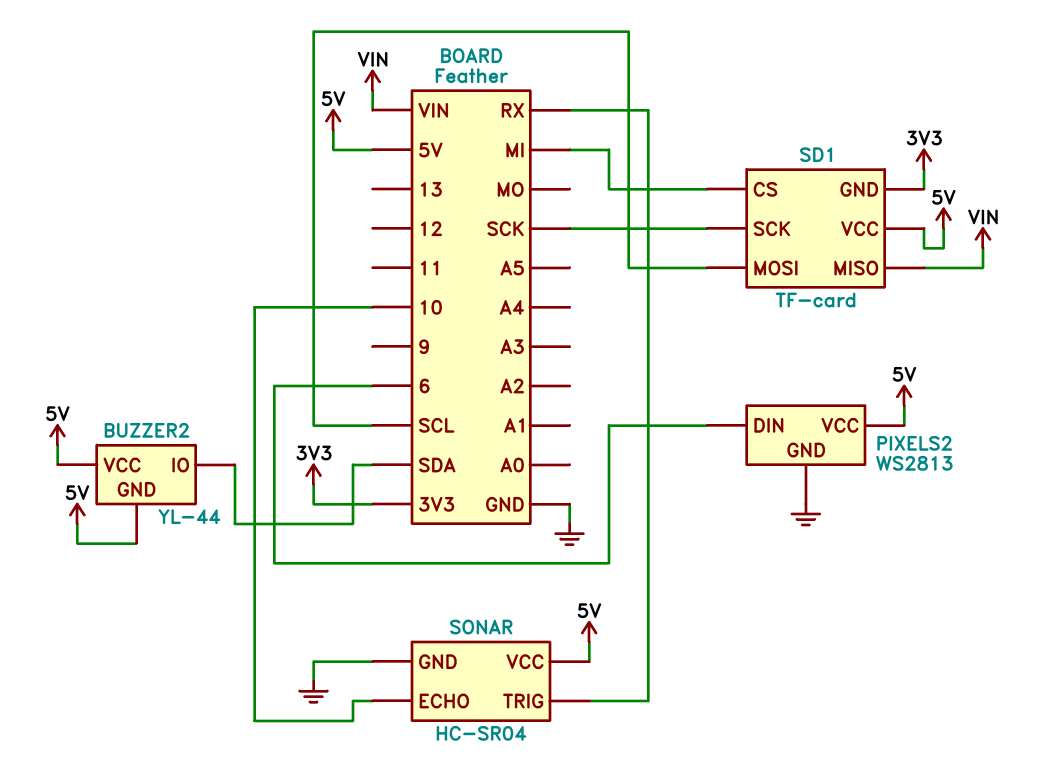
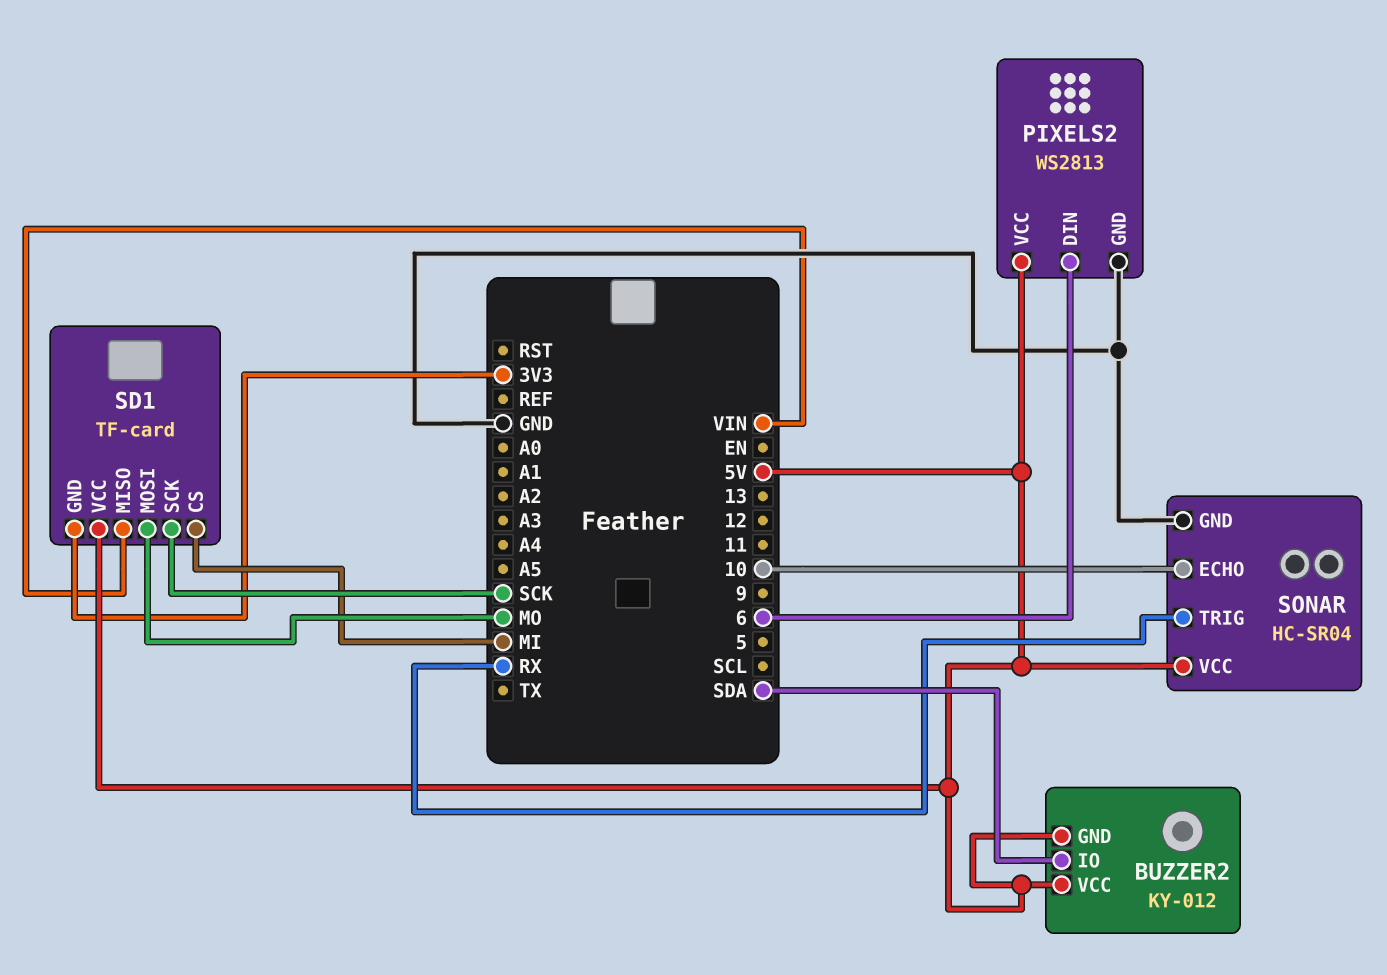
BUZZER2: YL-44 -> KY-012
SD1 pin MOSI: SCL -> MO

